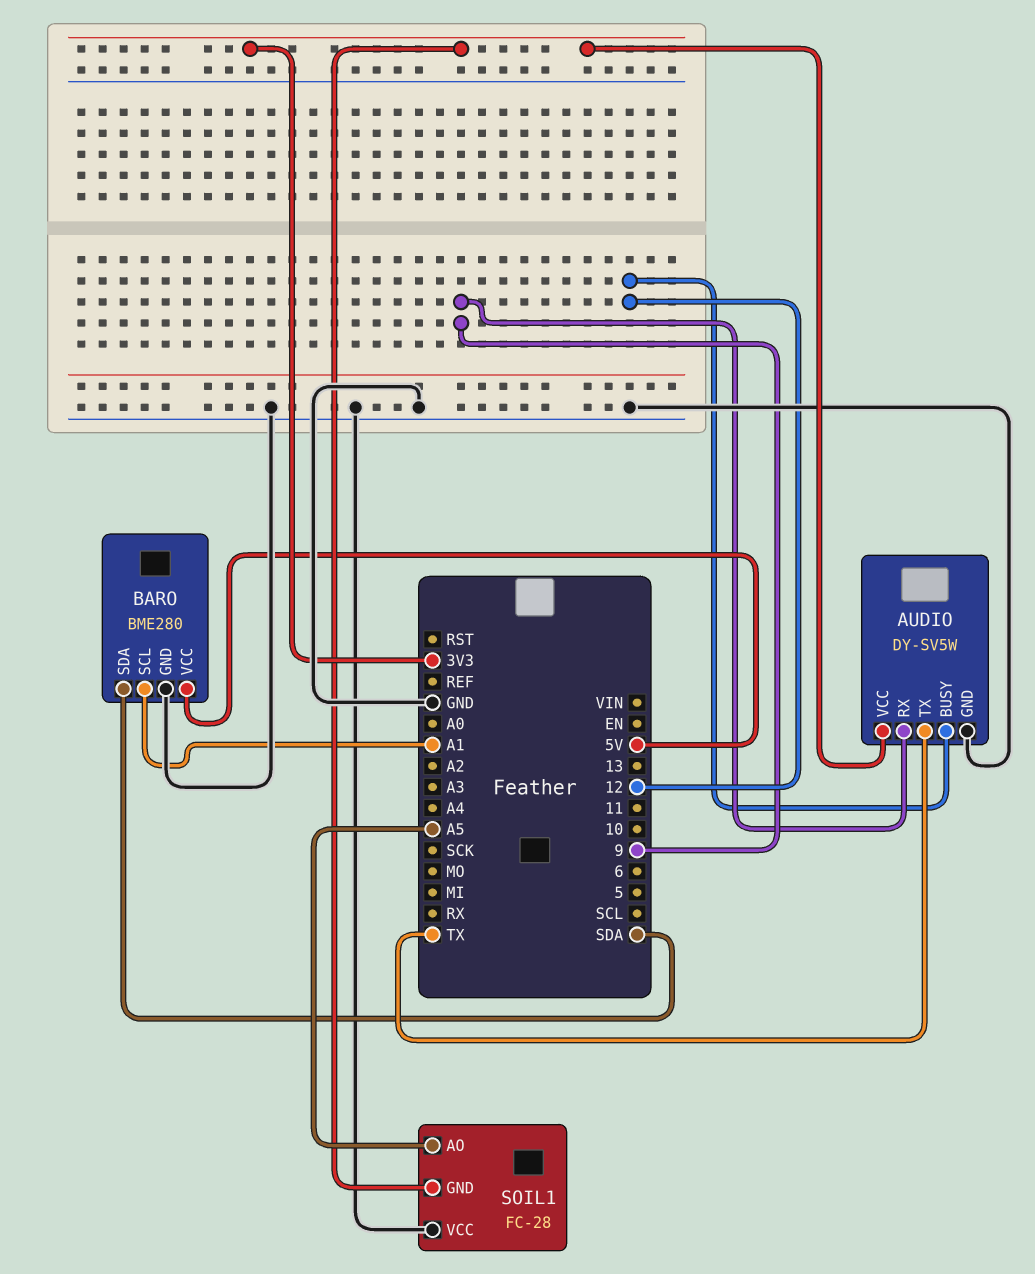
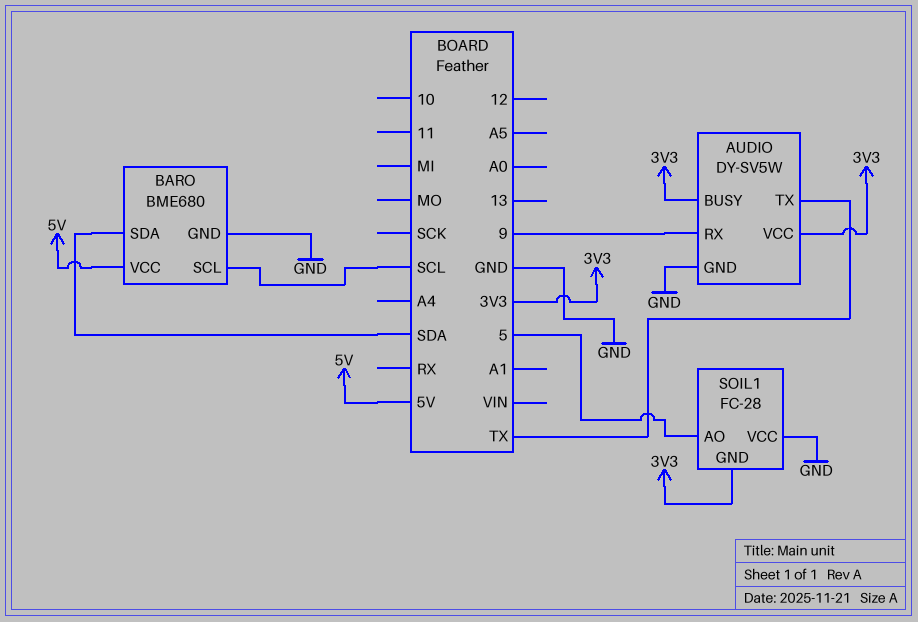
AUDIO pin BUSY: 12 -> 3V3
BARO: BME280 -> BME680
BARO pin SCL: A1 -> SCL
SOIL1 pin AO: A5 -> 5

